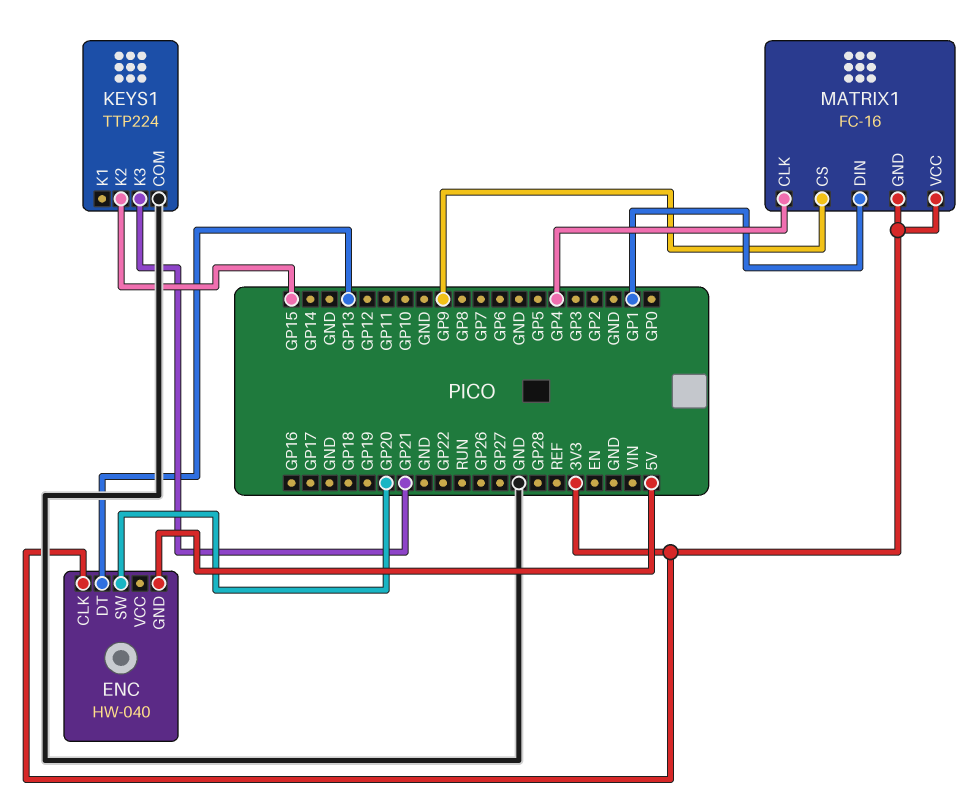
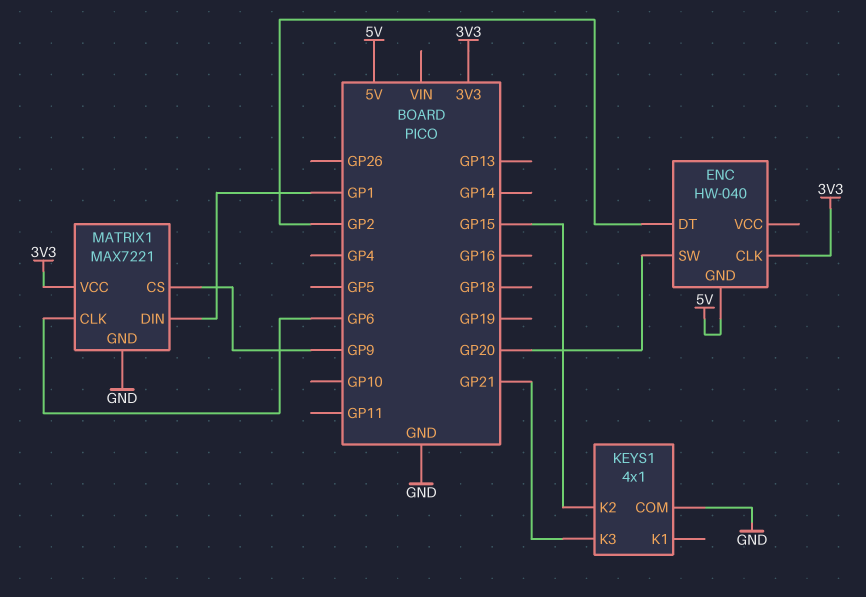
ENC pin DT: GP13 -> GP2
KEYS1: TTP224 -> 4x1
MATRIX1: FC-16 -> MAX7221
MATRIX1 pin CLK: GP4 -> GP6
MATRIX1 pin GND: 3V3 -> GND

